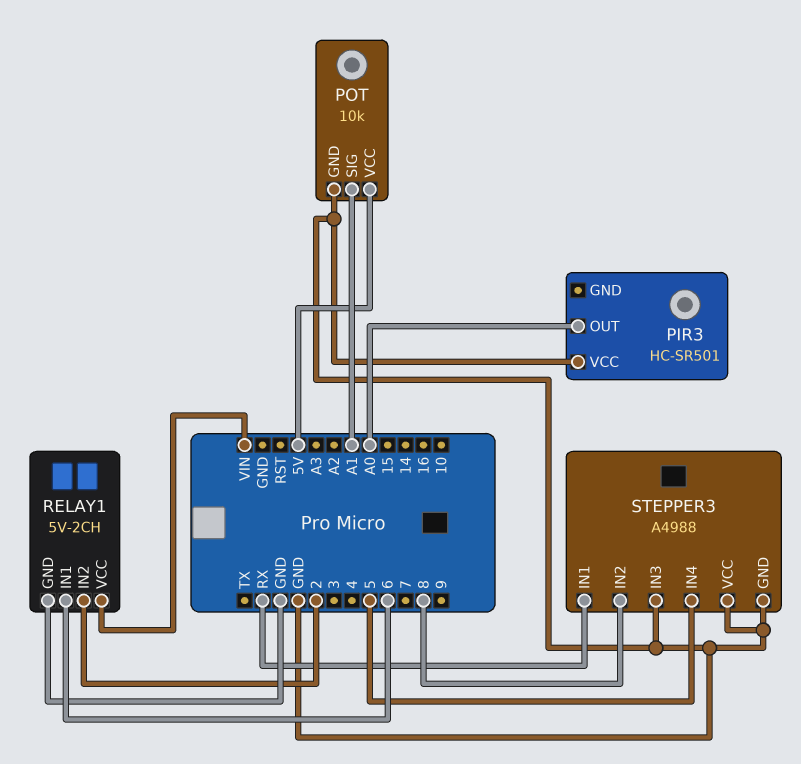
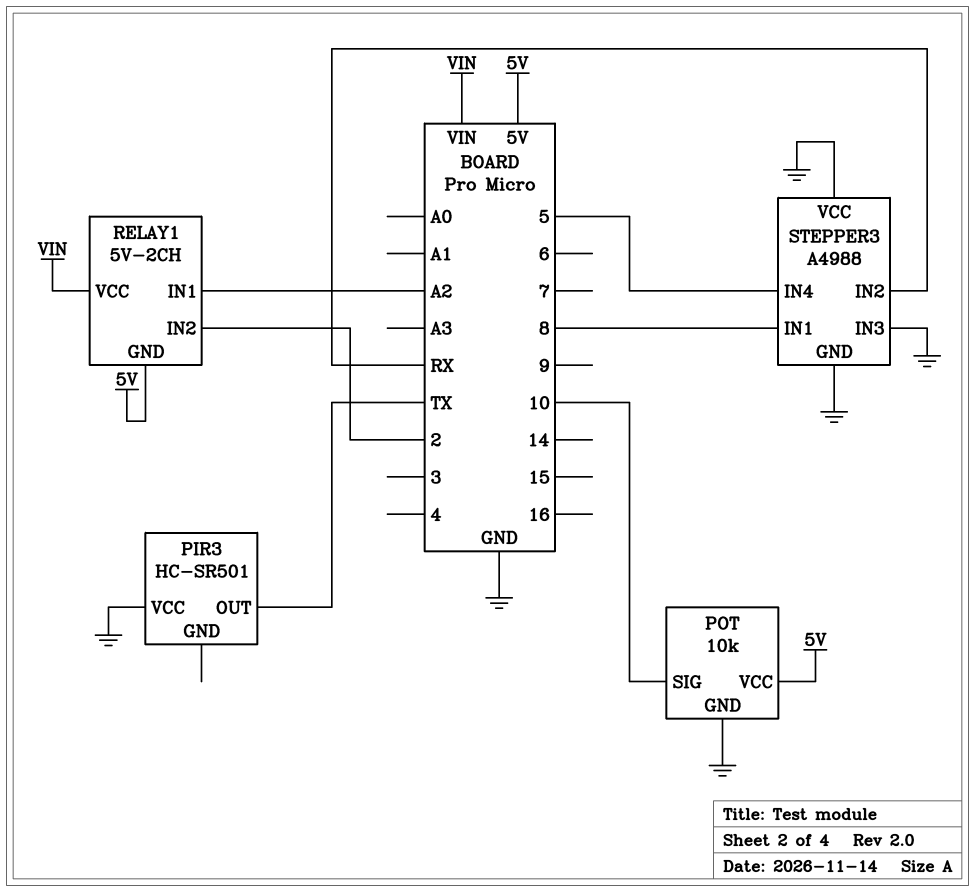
PIR3 pin OUT: A0 -> TX
POT pin SIG: A1 -> 10
RELAY1 pin GND: GND -> 5V
RELAY1 pin IN1: 6 -> A2
STEPPER3 pin IN1: RX -> 8
STEPPER3 pin IN2: 8 -> RX

